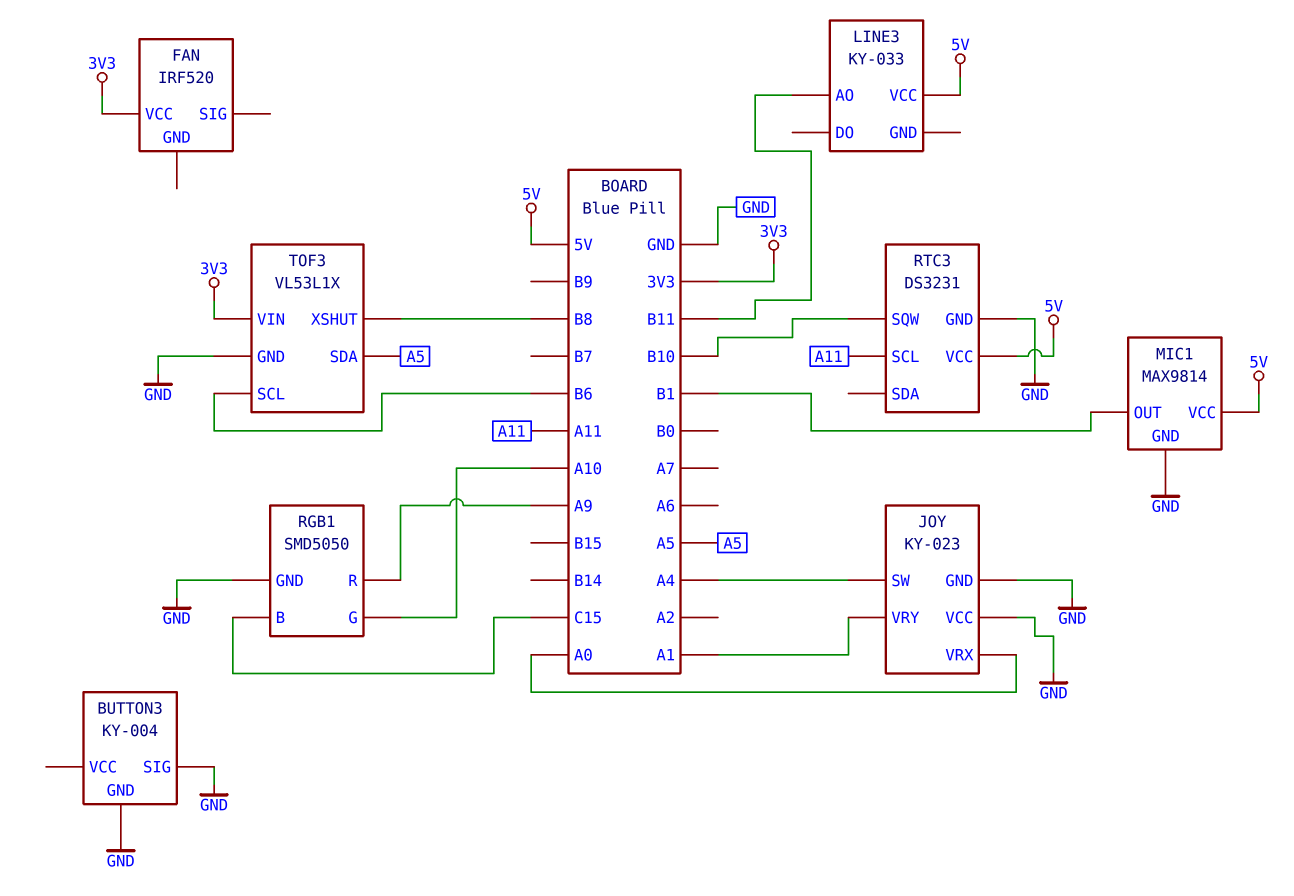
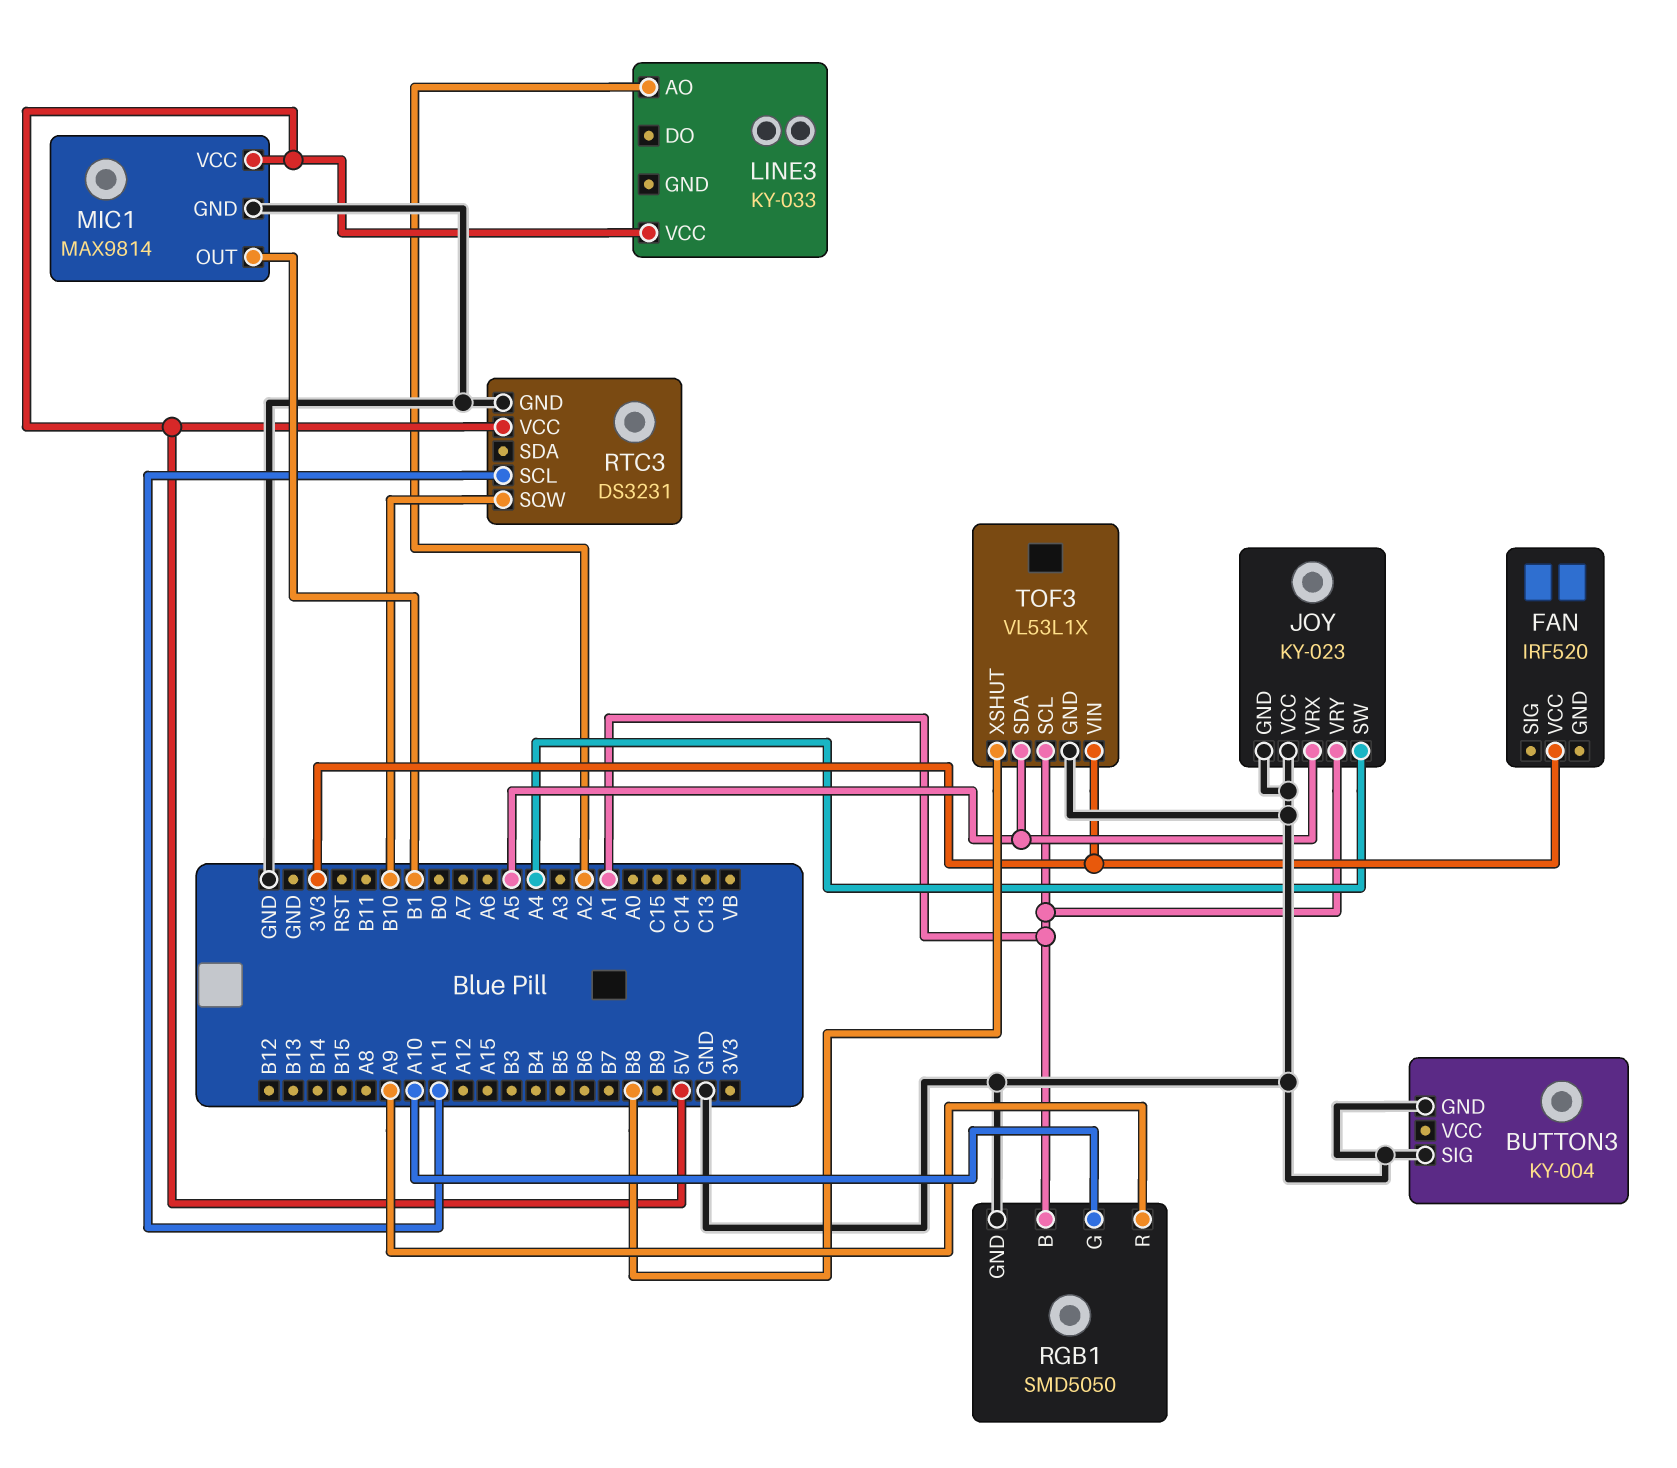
JOY pin VRX: A0 -> A5
LINE3 pin AO: B11 -> A2
RGB1 pin B: C15 -> A1
TOF3 pin SCL: B6 -> A1

